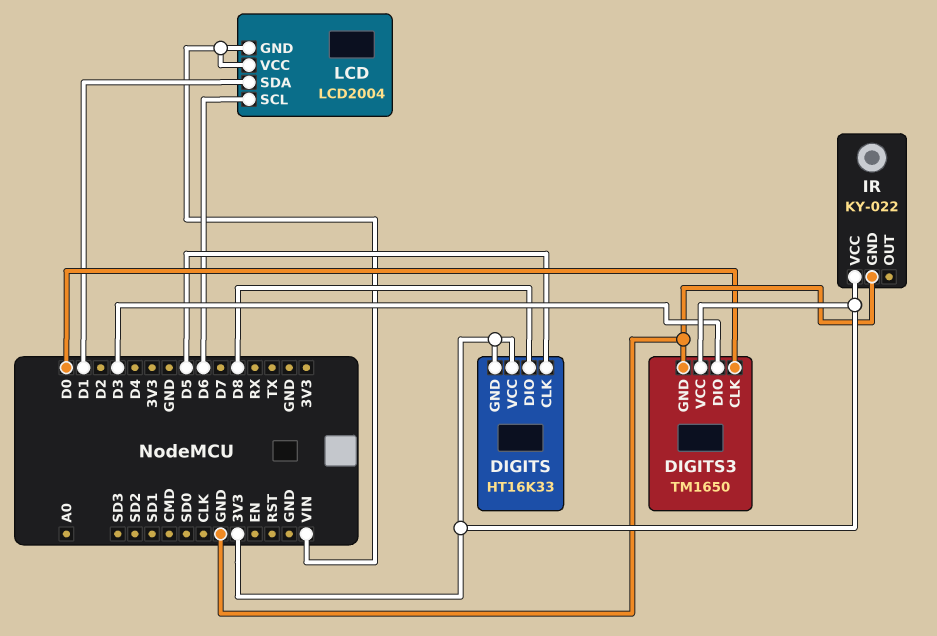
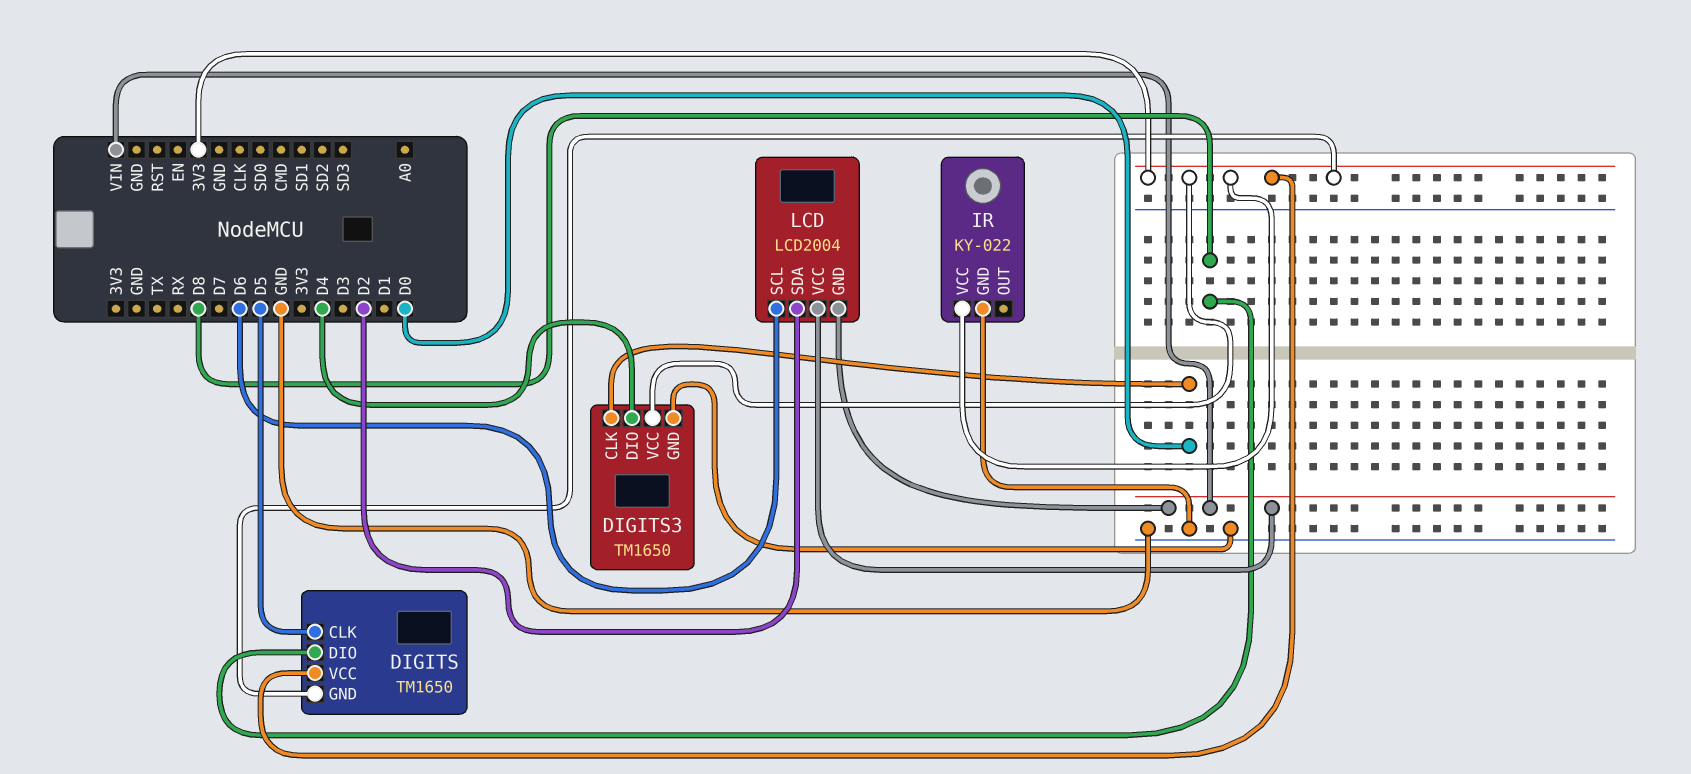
DIGITS: HT16K33 -> TM1650
DIGITS3 pin DIO: D3 -> D4
LCD pin SDA: D1 -> D2

